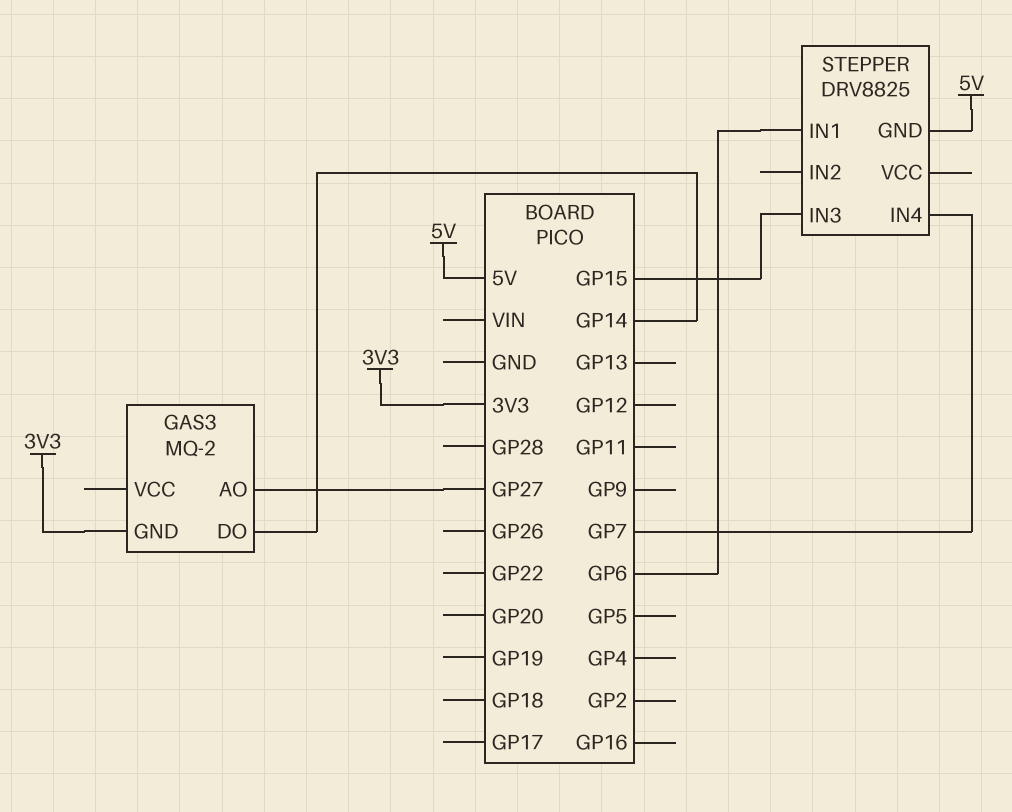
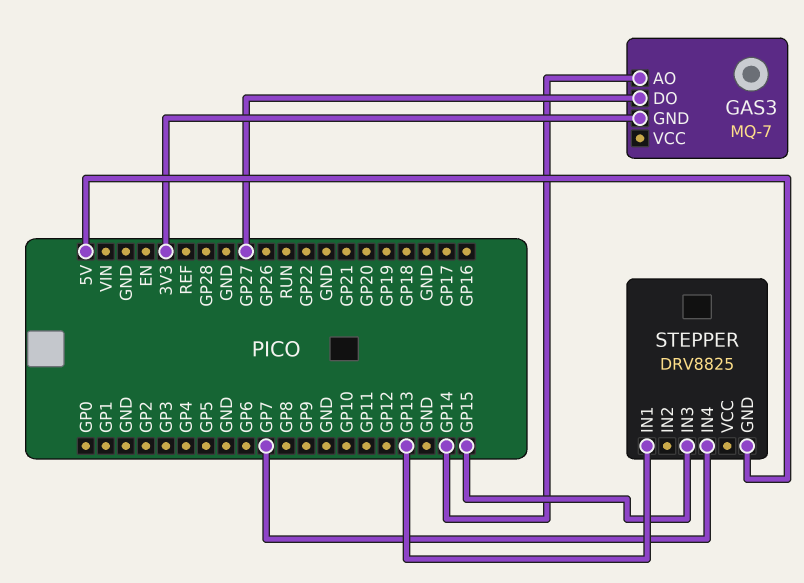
GAS3: MQ-2 -> MQ-7
GAS3 pin AO: GP27 -> GP14
GAS3 pin DO: GP14 -> GP27
STEPPER pin IN1: GP6 -> GP13

